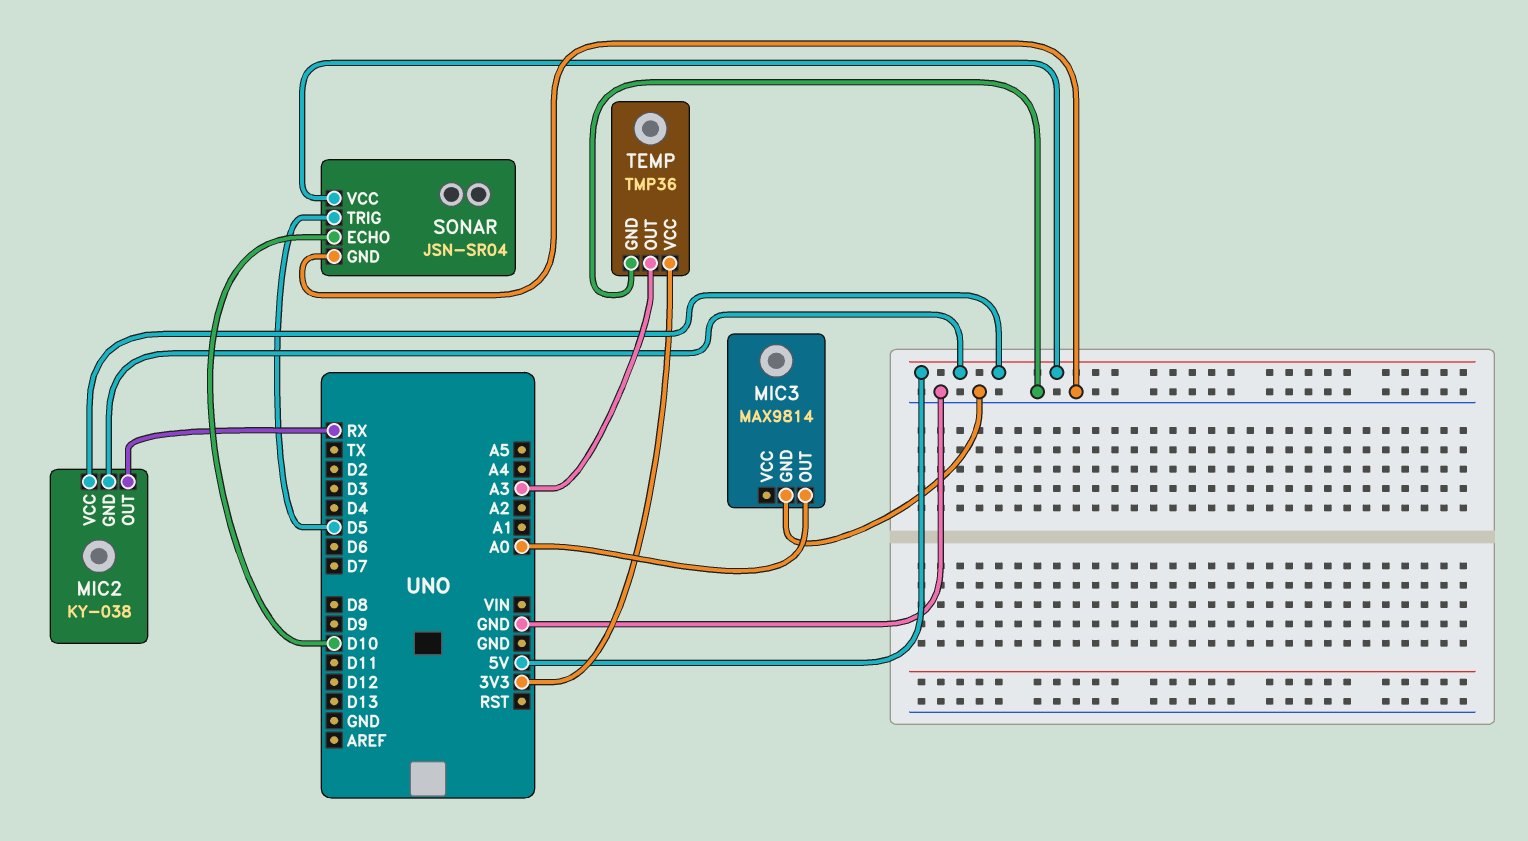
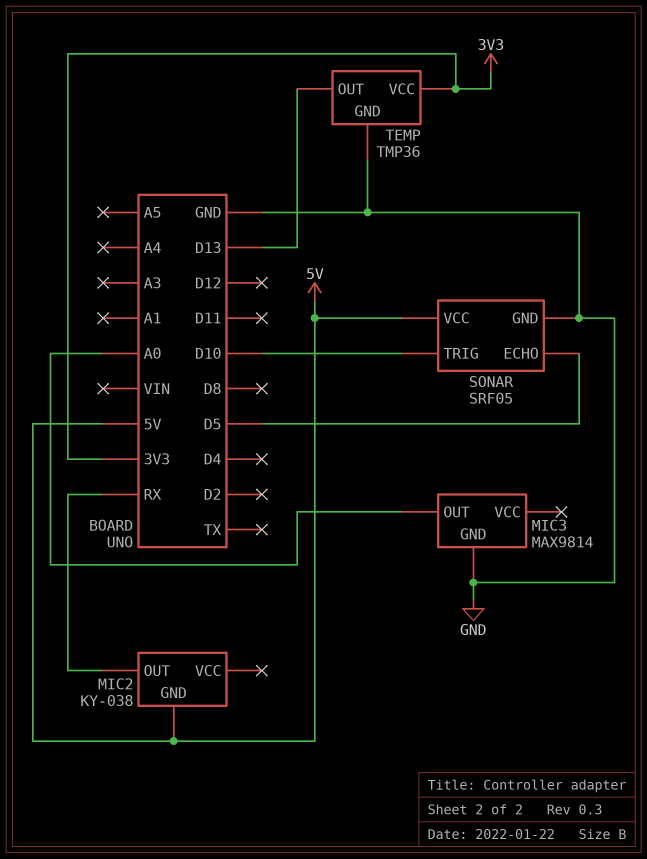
MIC2 pin VCC: 5V -> none
SONAR: JSN-SR04 -> SRF05
SONAR pin ECHO: D10 -> D5
SONAR pin TRIG: D5 -> D10
TEMP pin OUT: A3 -> D13

